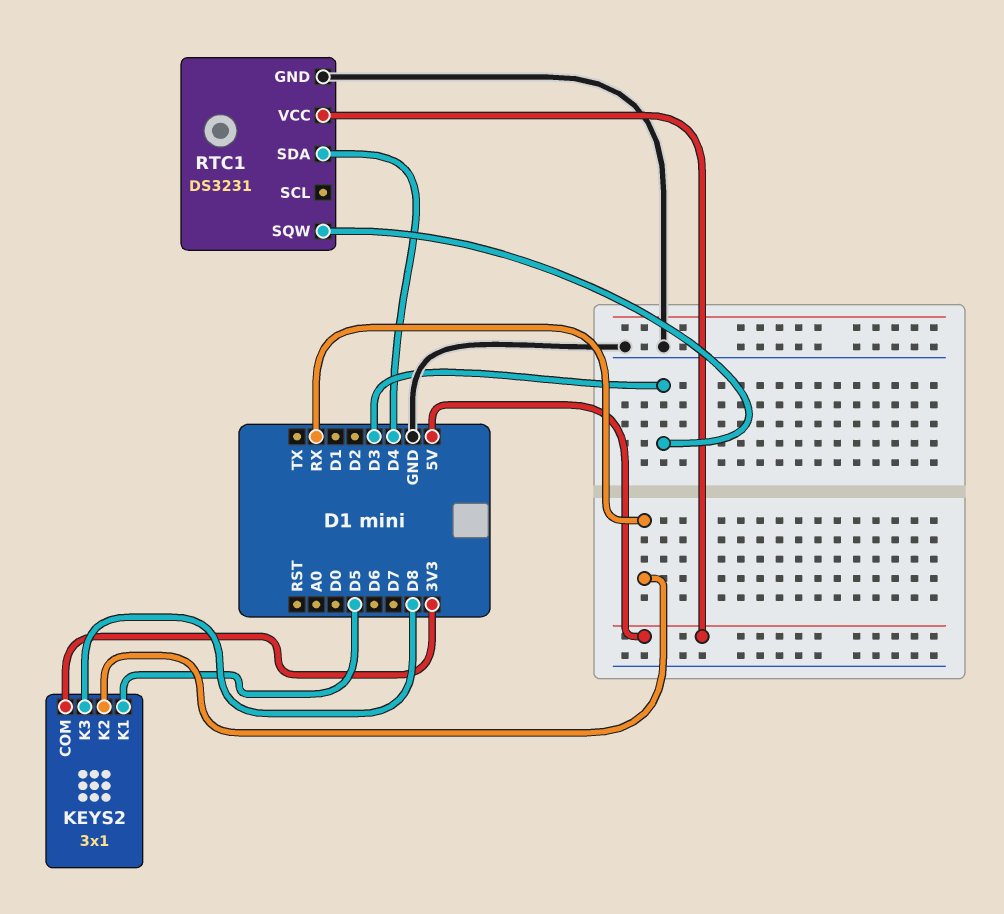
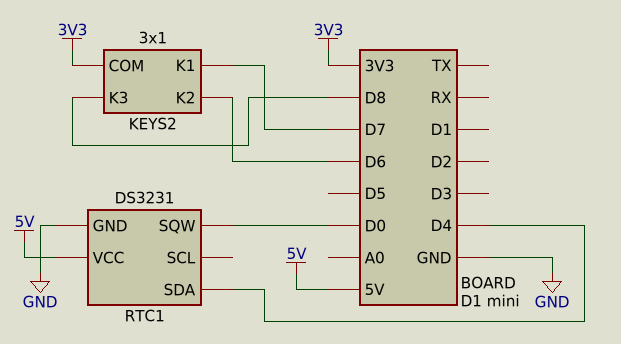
KEYS2 pin K1: D5 -> D7
KEYS2 pin K2: RX -> D6
RTC1 pin SQW: D3 -> D0

